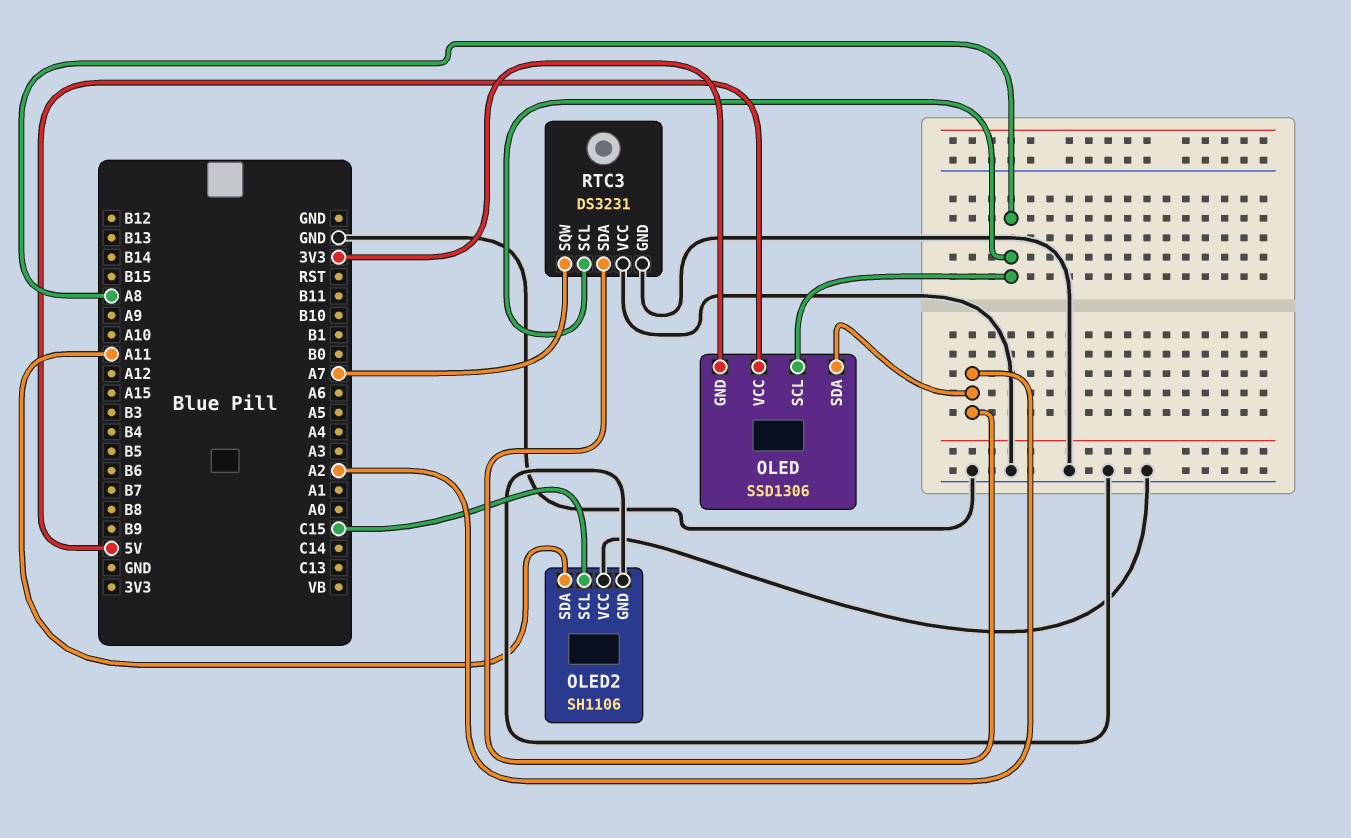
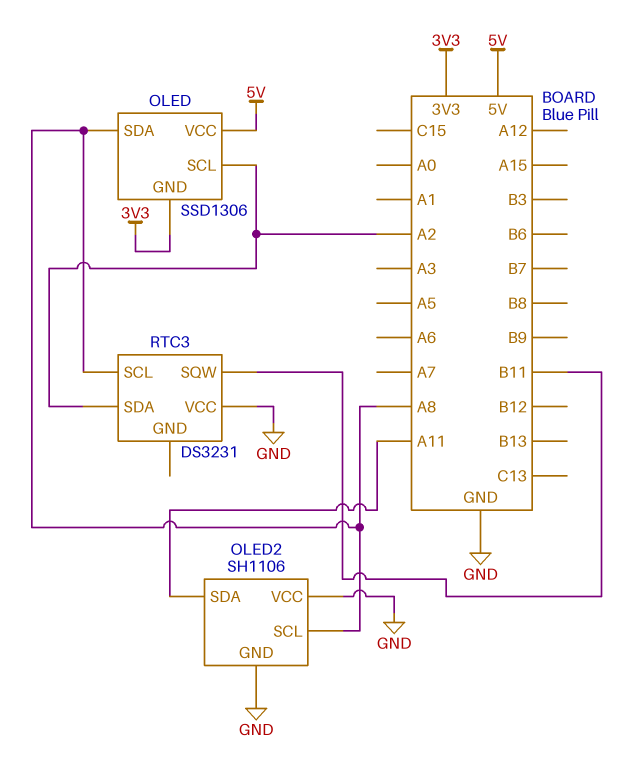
OLED pin SCL: A8 -> A2
OLED pin SDA: A2 -> A8
OLED2 pin SCL: C15 -> A8
RTC3 pin GND: GND -> none
RTC3 pin SQW: A7 -> B11

